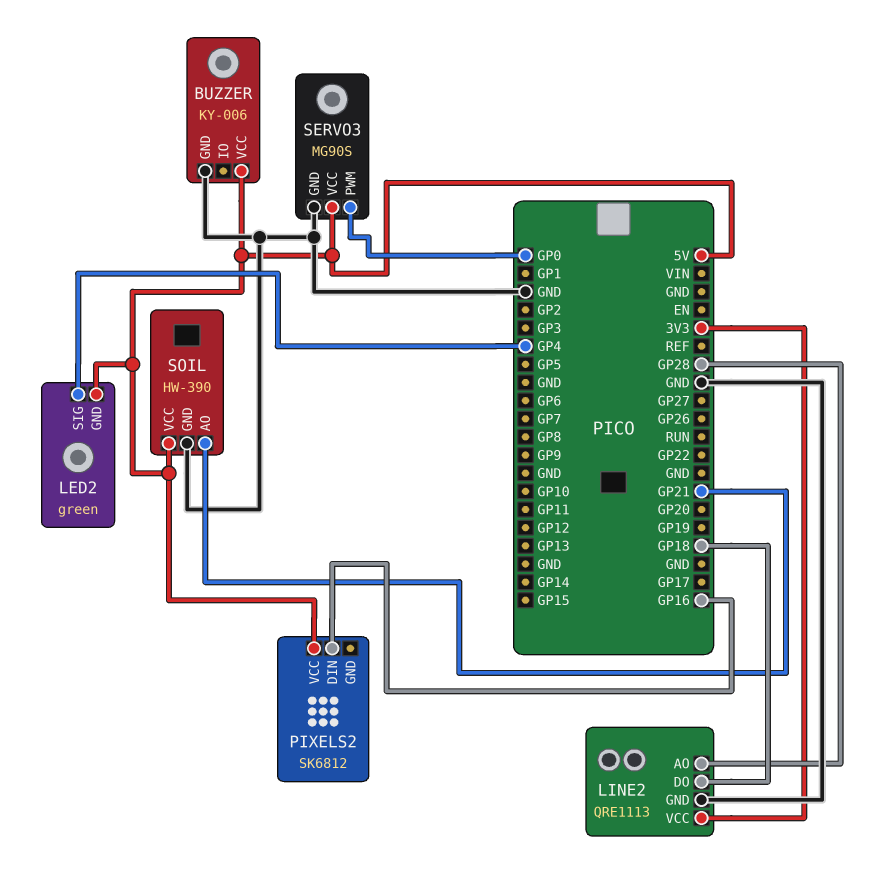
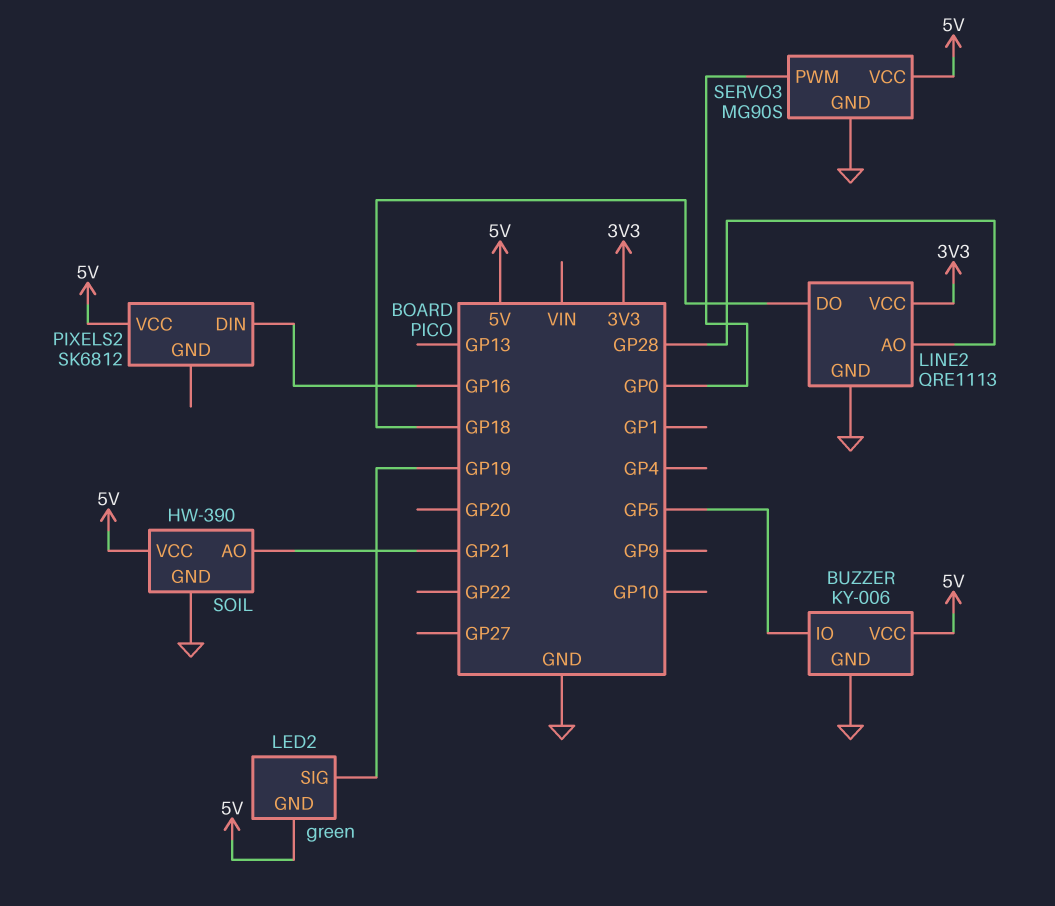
BUZZER pin IO: none -> GP5
LED2 pin SIG: GP4 -> GP19

